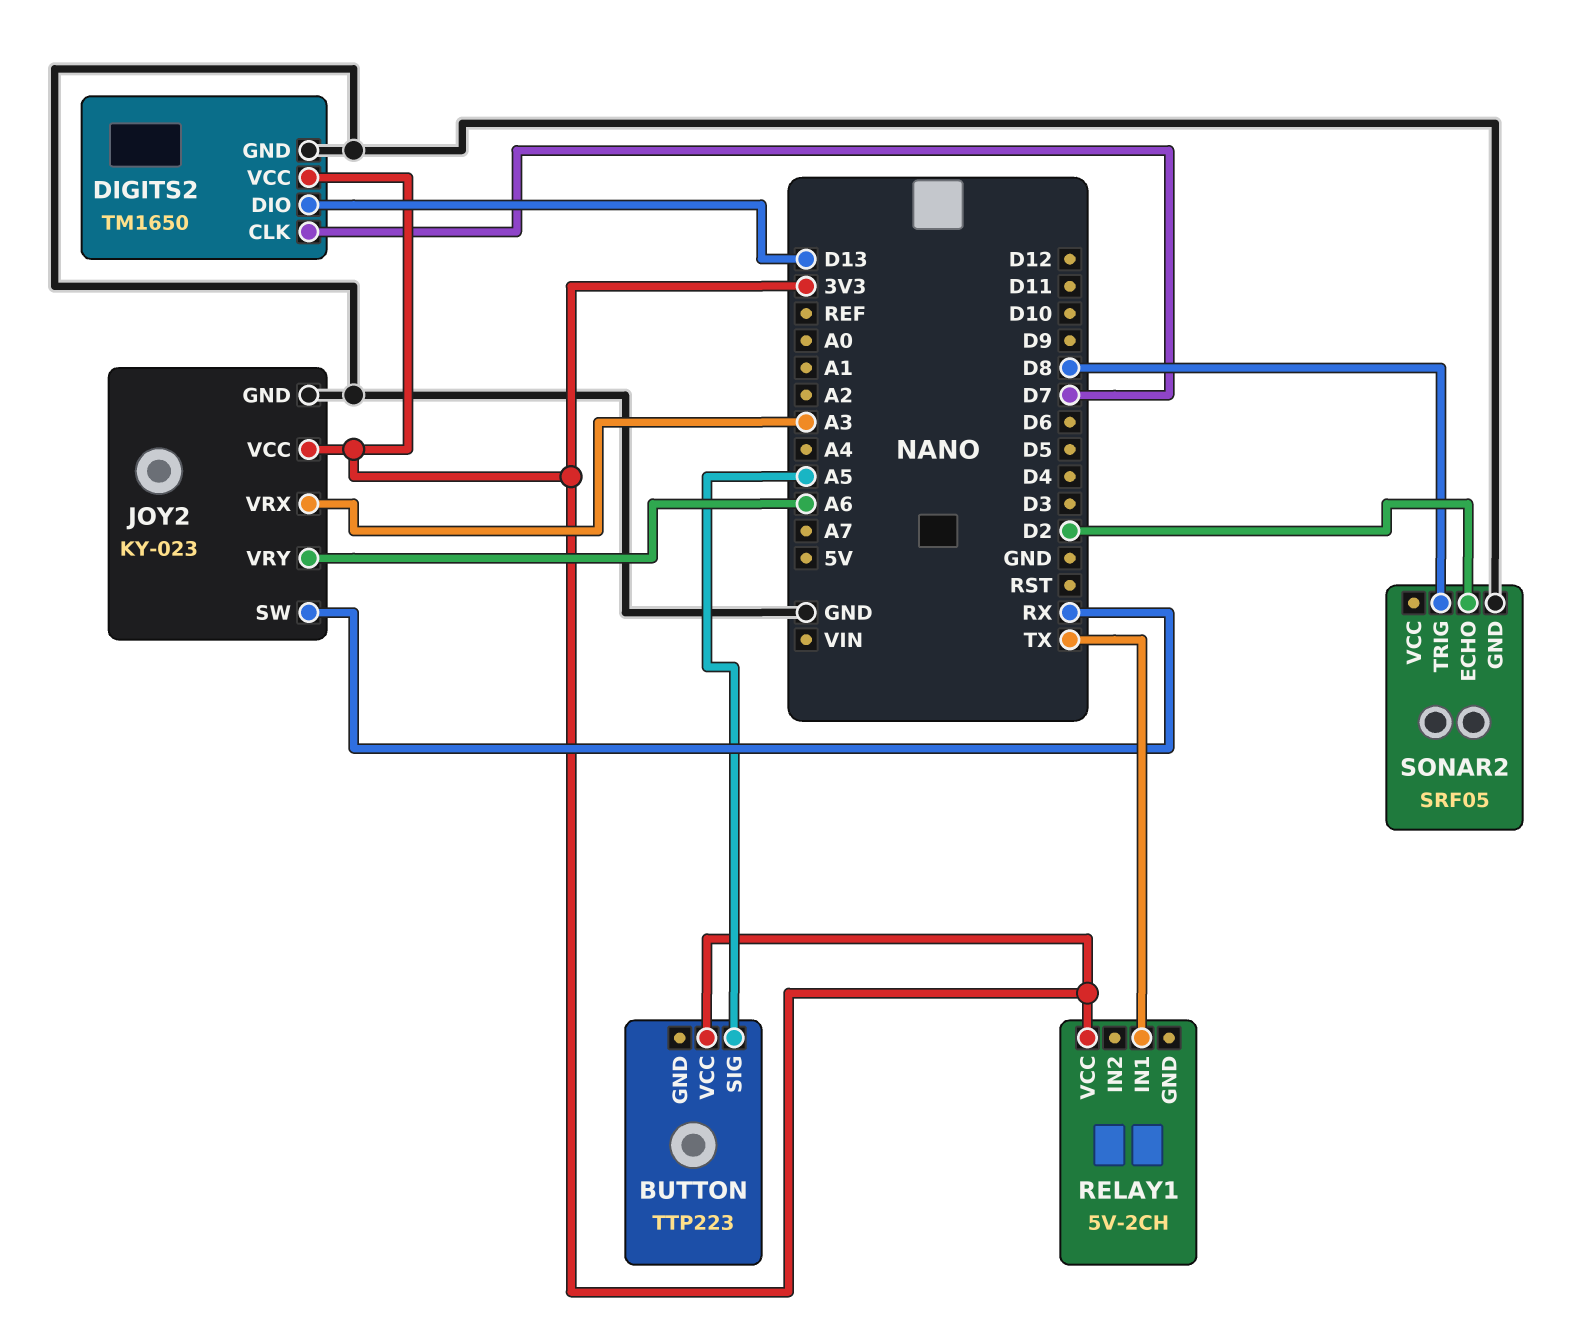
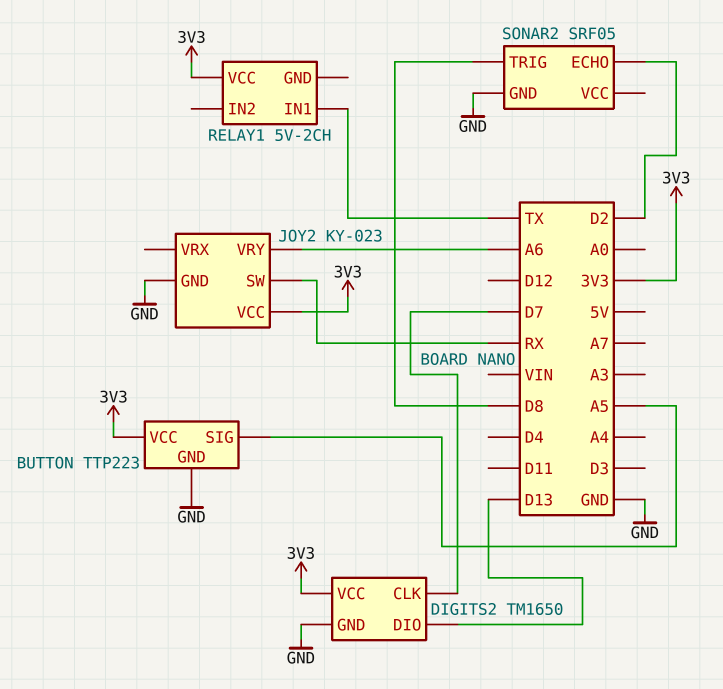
BUTTON pin GND: none -> GND
JOY2 pin VRX: A3 -> none

